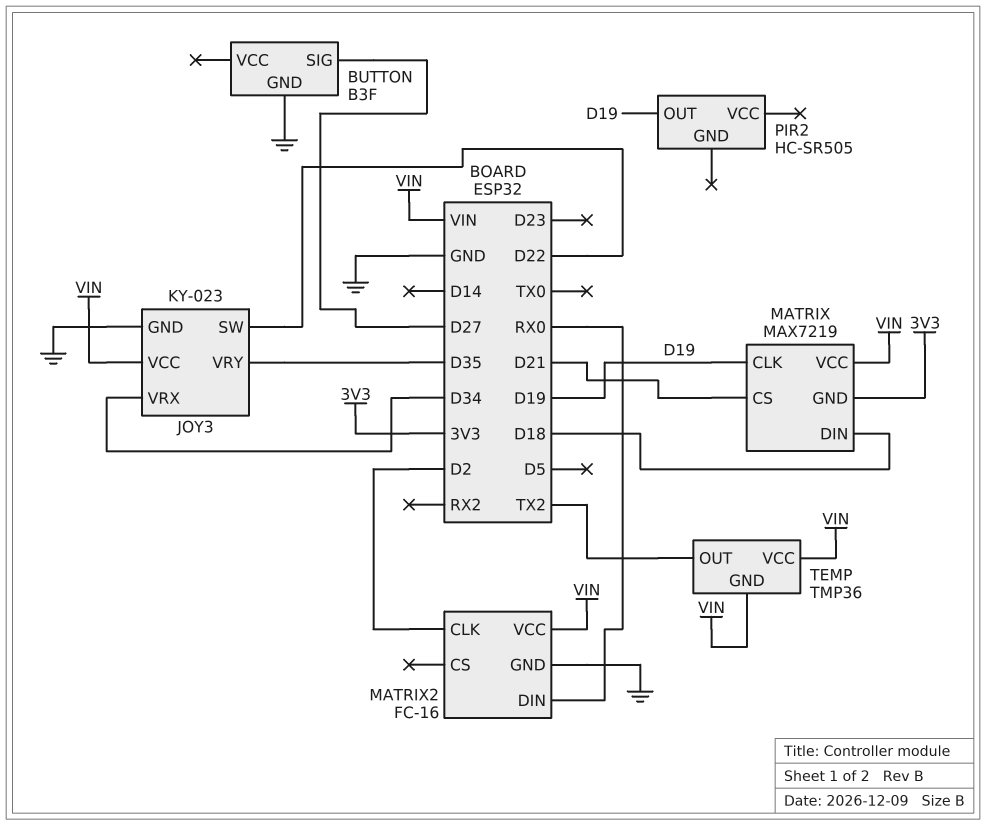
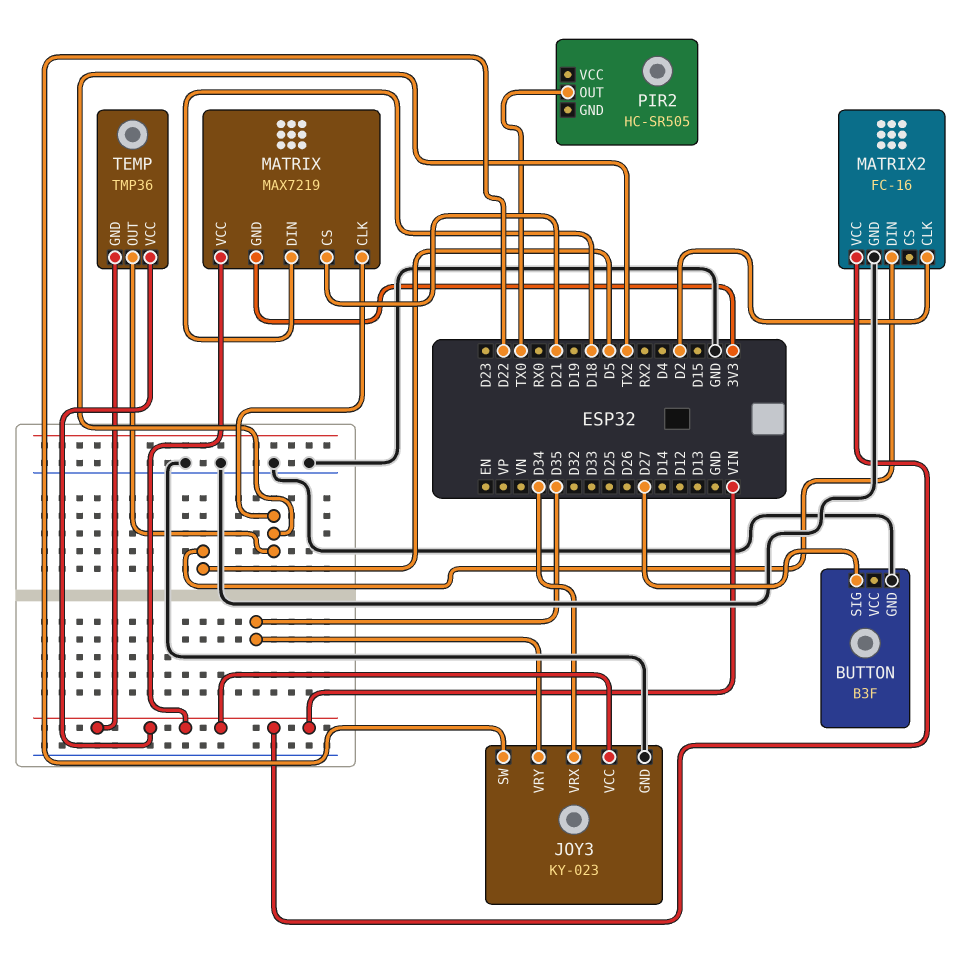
MATRIX pin CLK: D19 -> TX2
MATRIX2 pin DIN: RX0 -> D5
PIR2 pin OUT: D19 -> TX0

